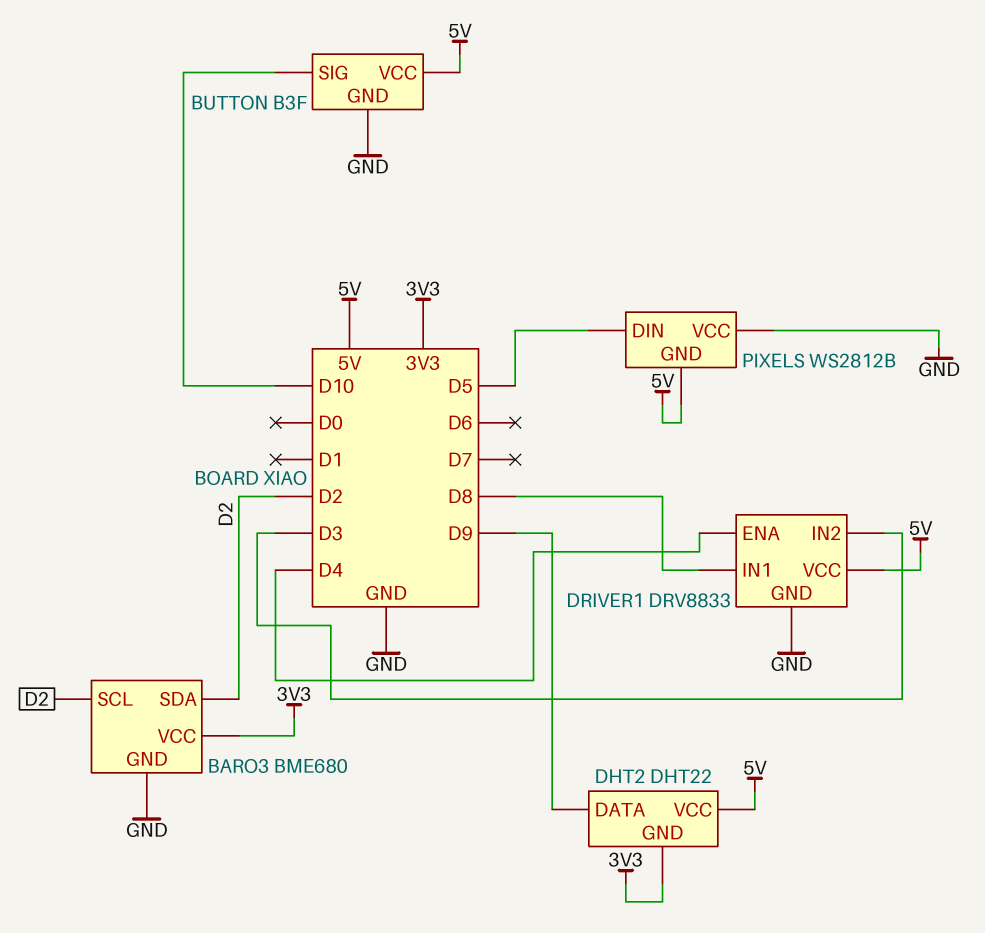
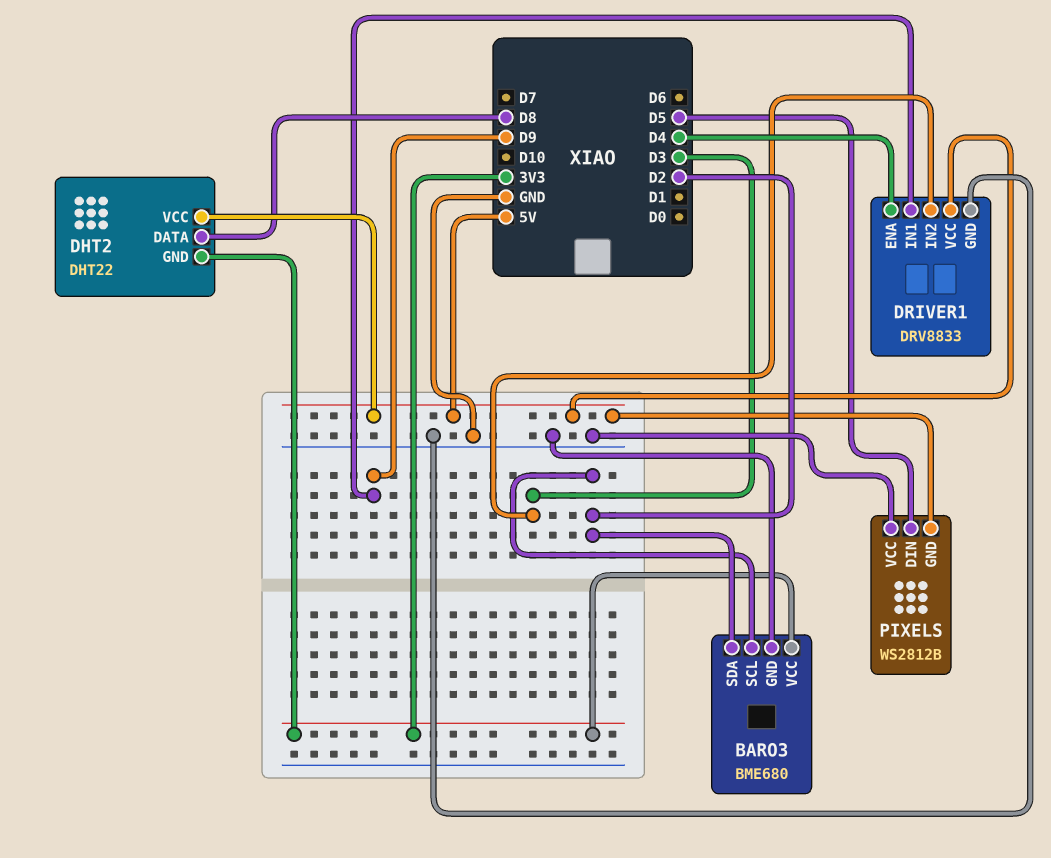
BUTTON: B3F -> none
BUTTON pin GND: GND -> none
BUTTON pin SIG: D10 -> none
BUTTON pin VCC: 5V -> none
DHT2 pin DATA: D9 -> D8
DRIVER1 pin IN1: D8 -> D9

